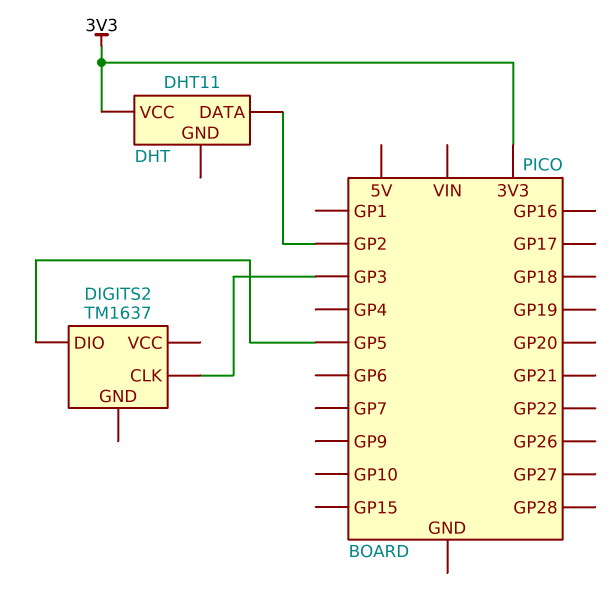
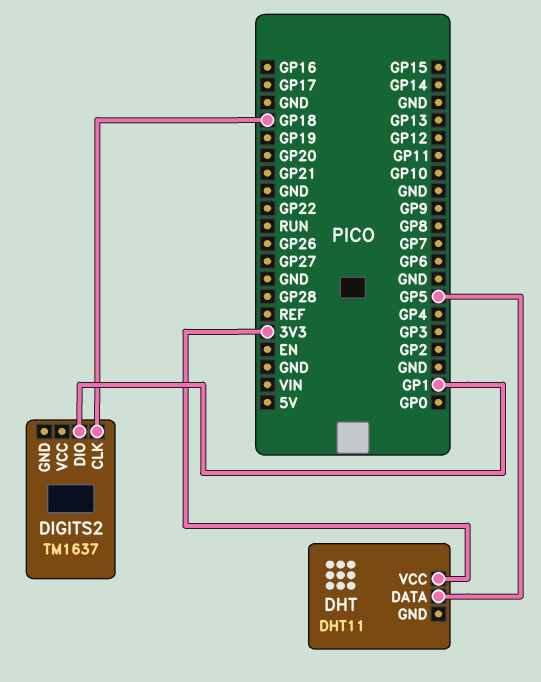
DHT pin DATA: GP2 -> GP5
DIGITS2 pin CLK: GP3 -> GP18
DIGITS2 pin DIO: GP5 -> GP1

